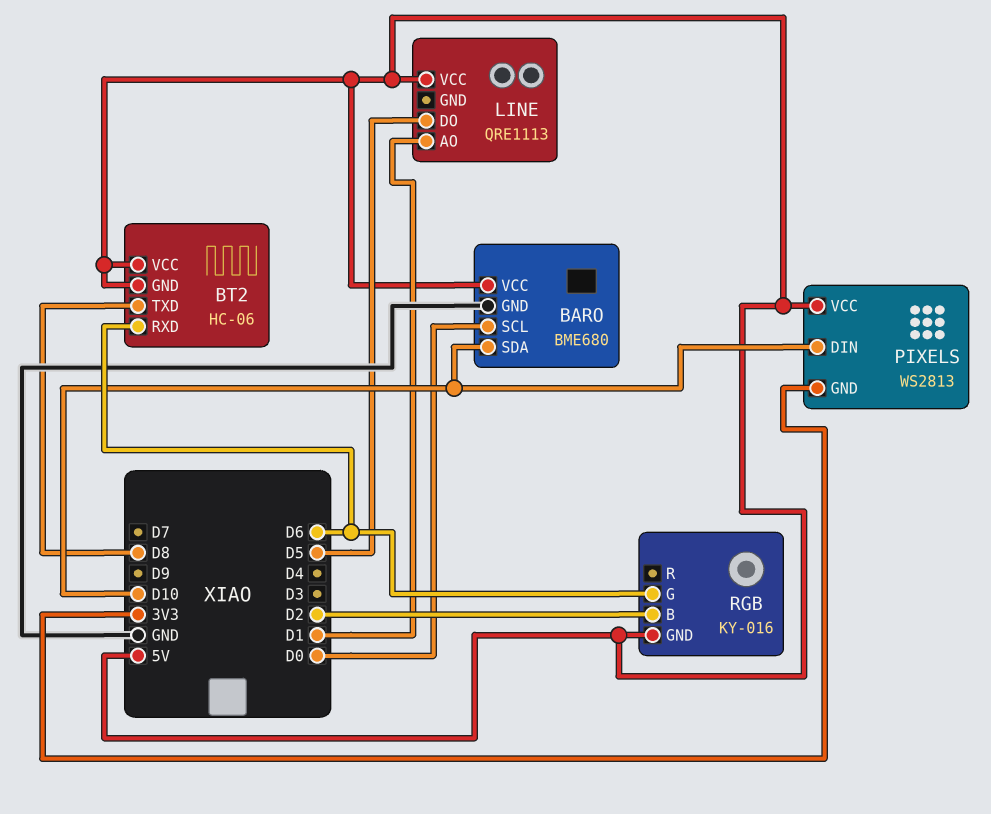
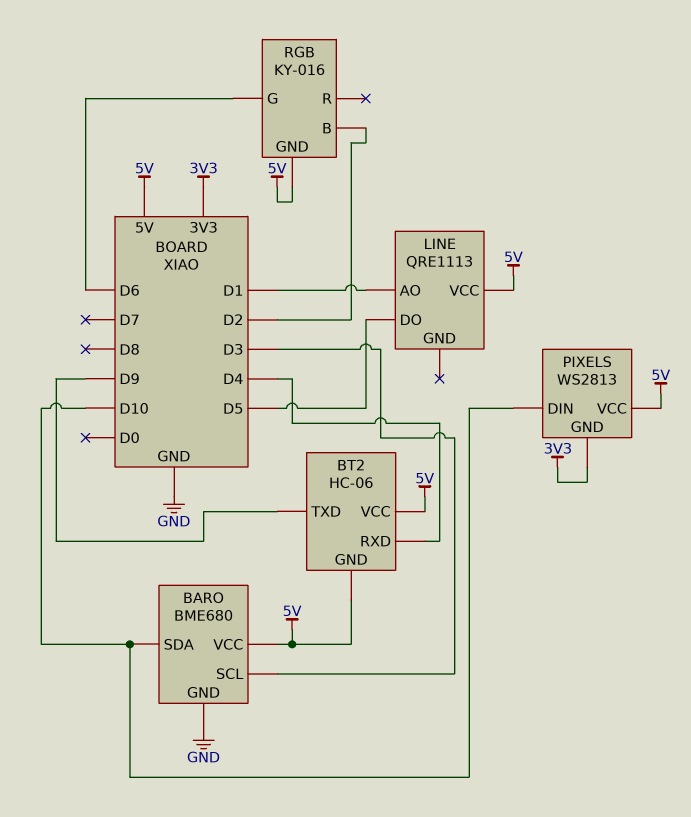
BARO pin SCL: D0 -> D3
BT2 pin RXD: D6 -> D4
BT2 pin TXD: D8 -> D9

